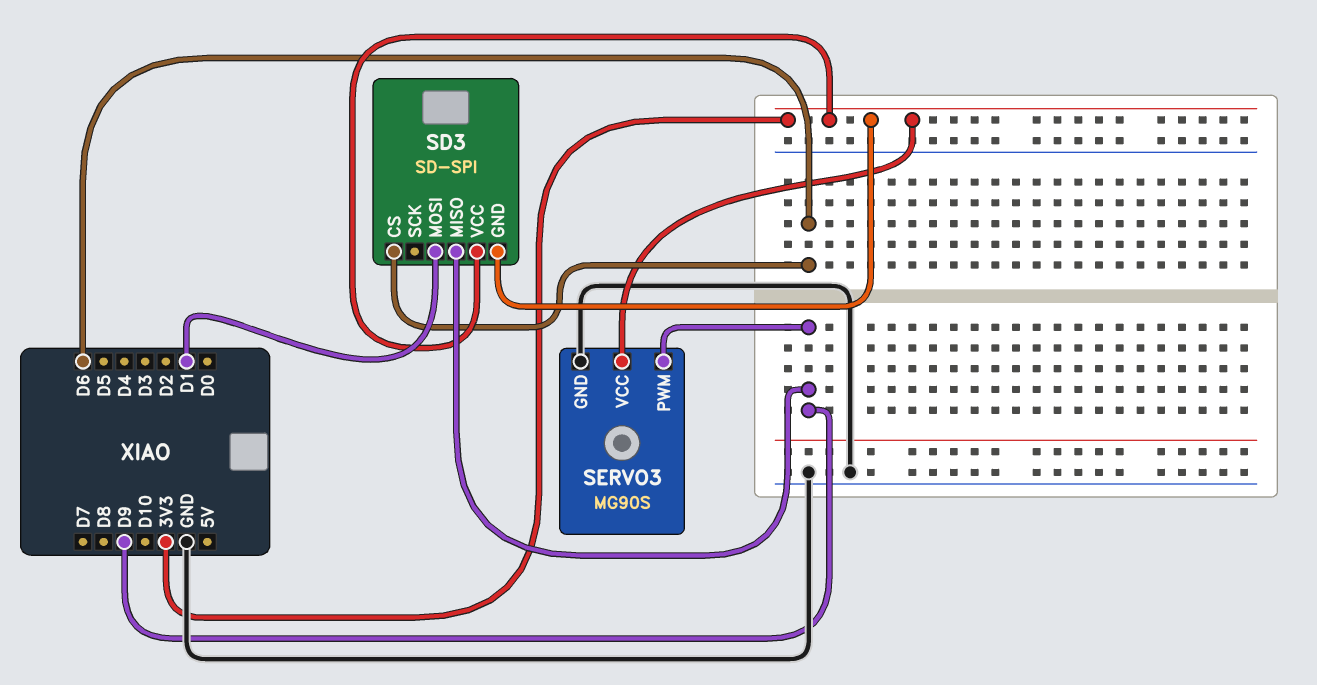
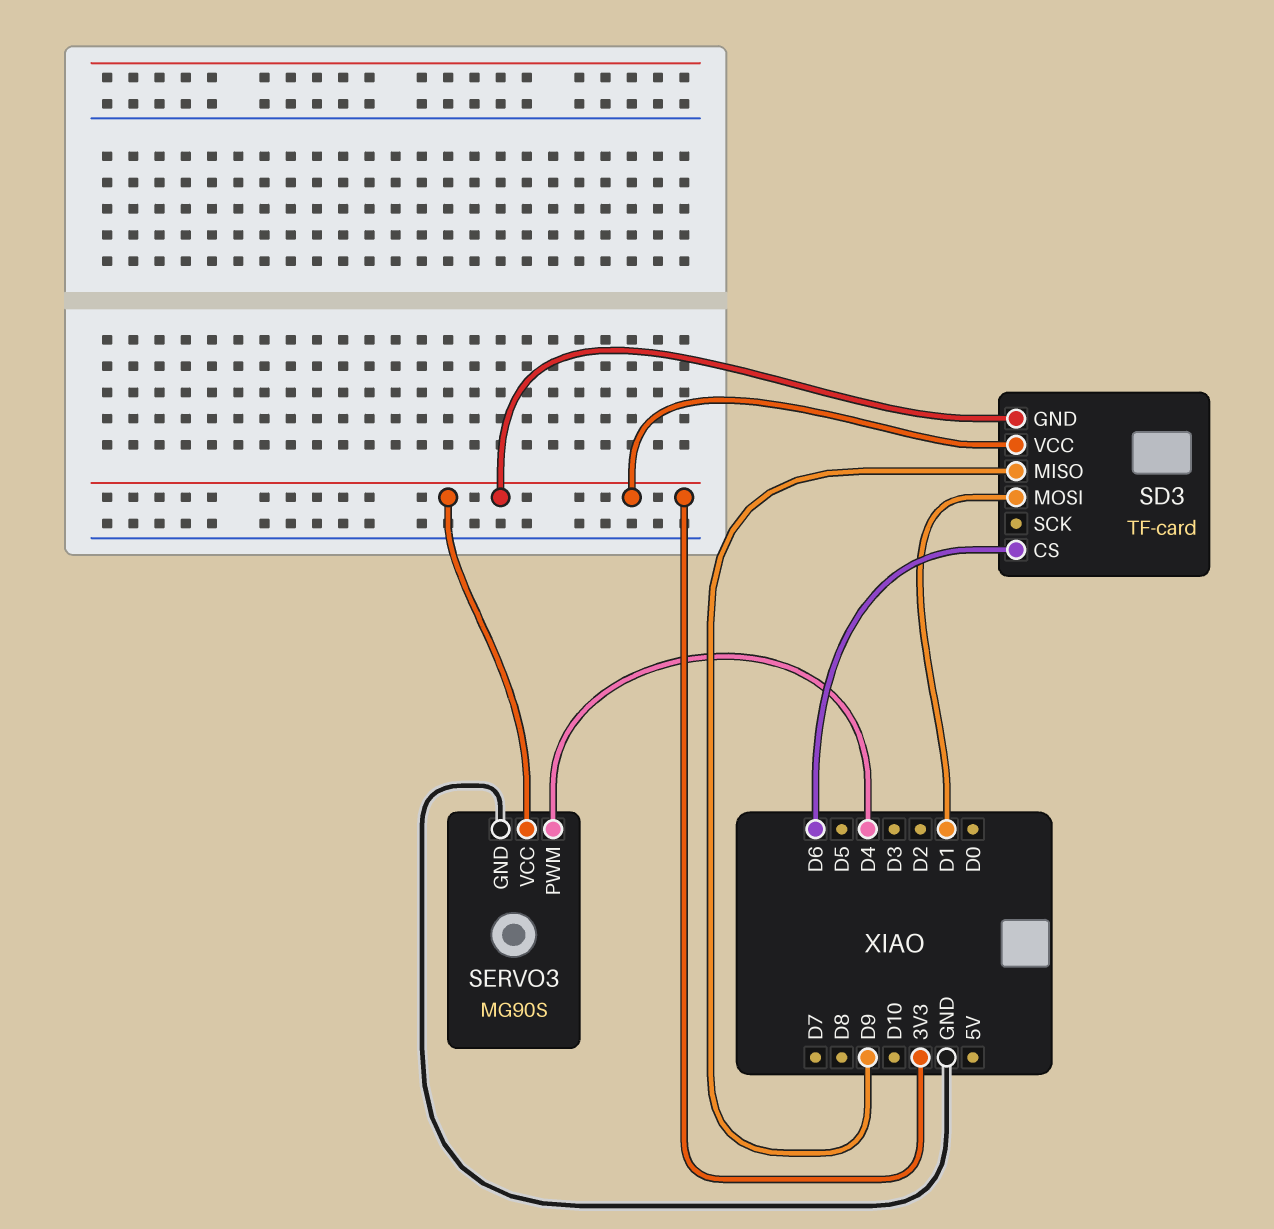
SD3: SD-SPI -> TF-card
SERVO3 pin PWM: D9 -> D4

